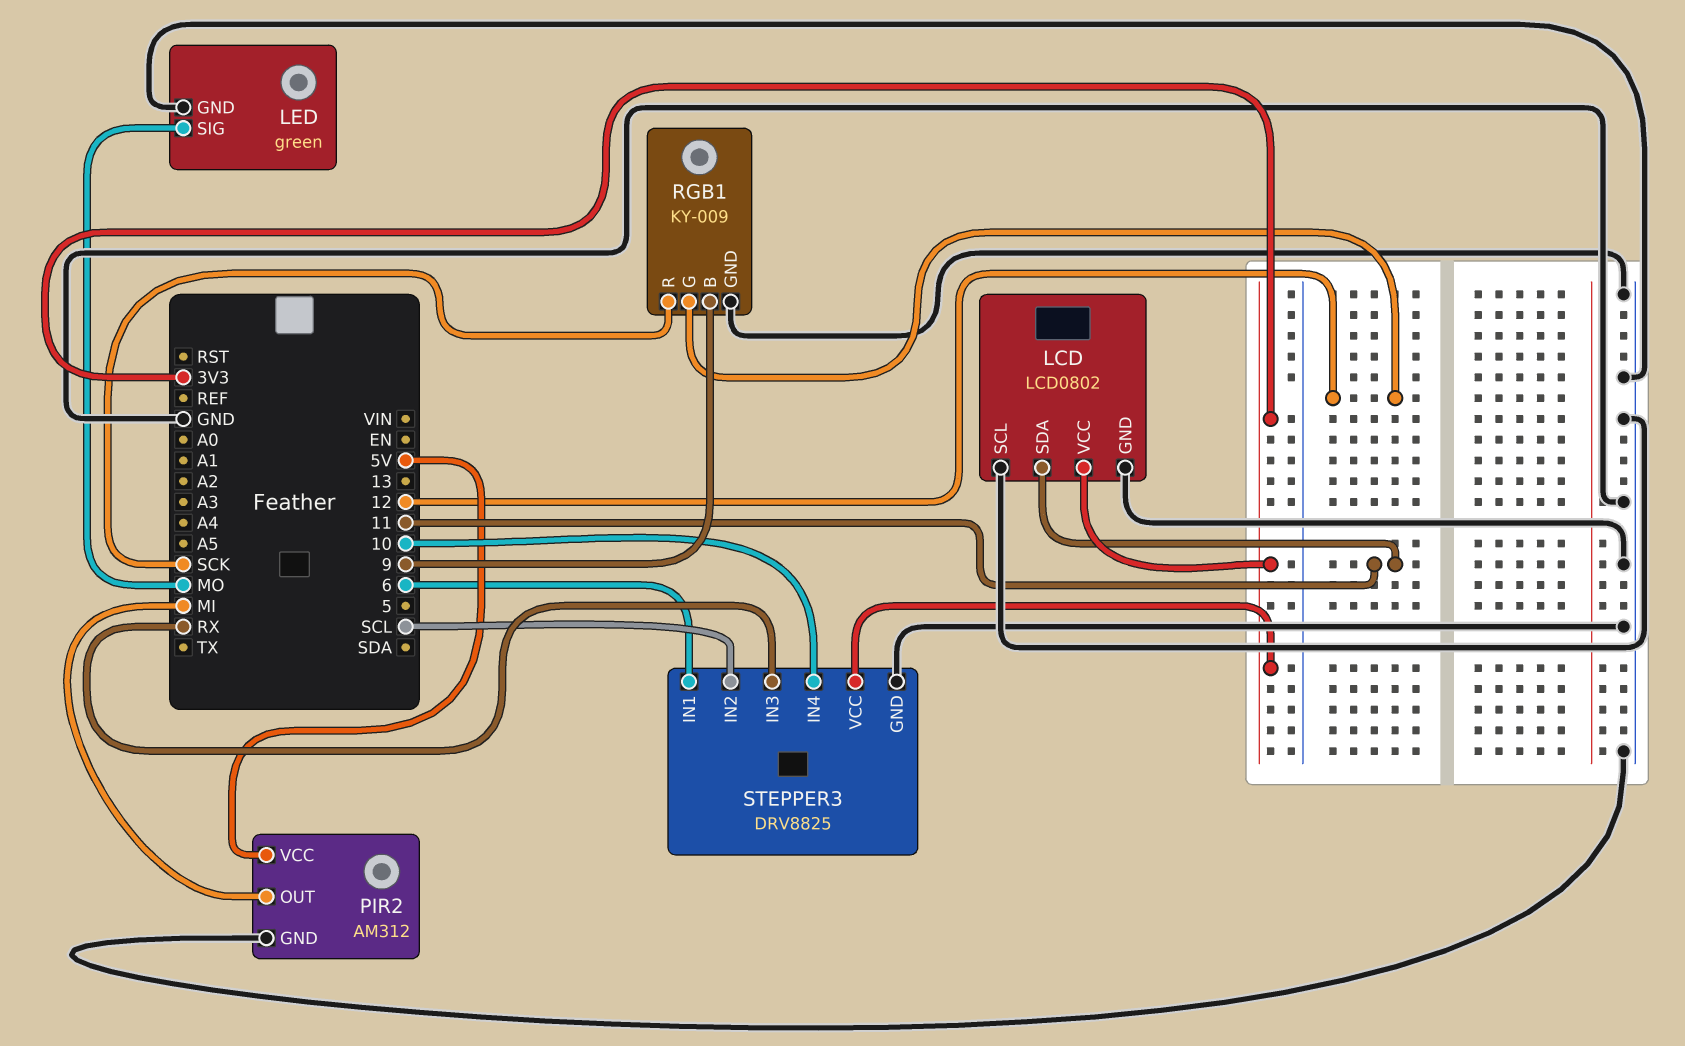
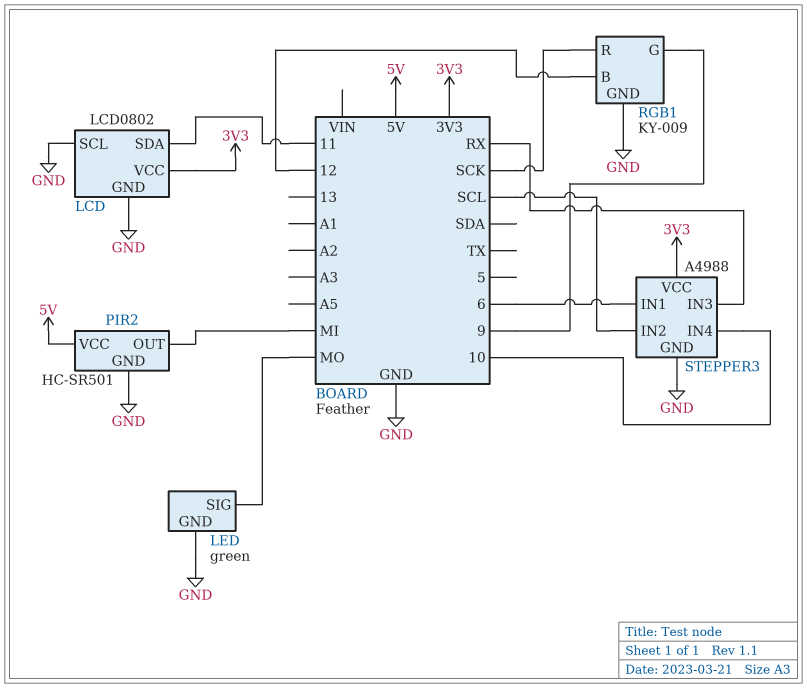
PIR2: AM312 -> HC-SR501
RGB1 pin B: 9 -> 12
RGB1 pin G: 12 -> 9
STEPPER3: DRV8825 -> A4988

